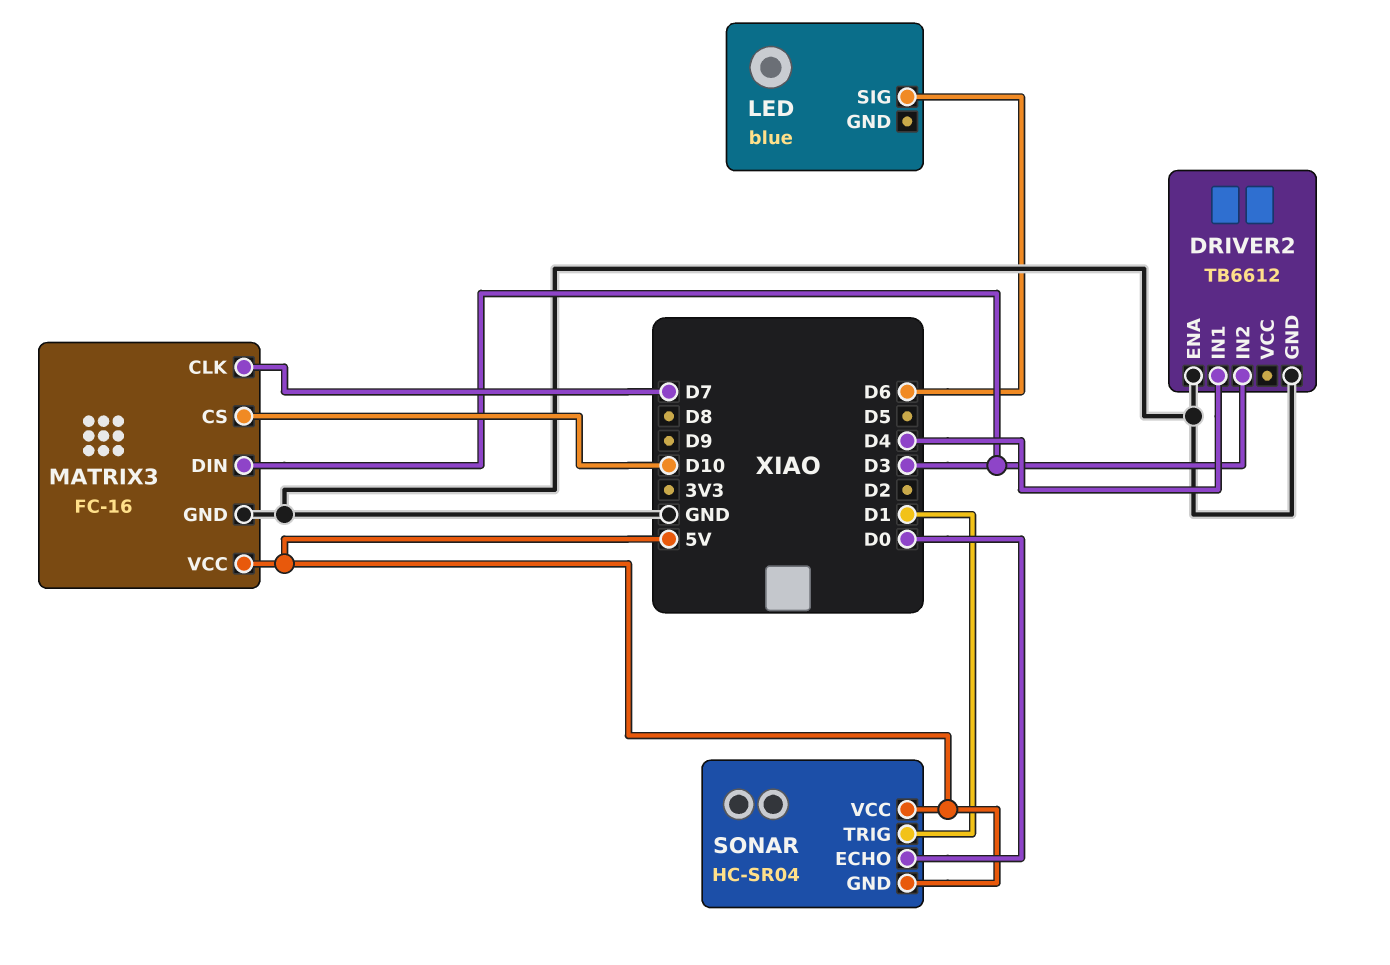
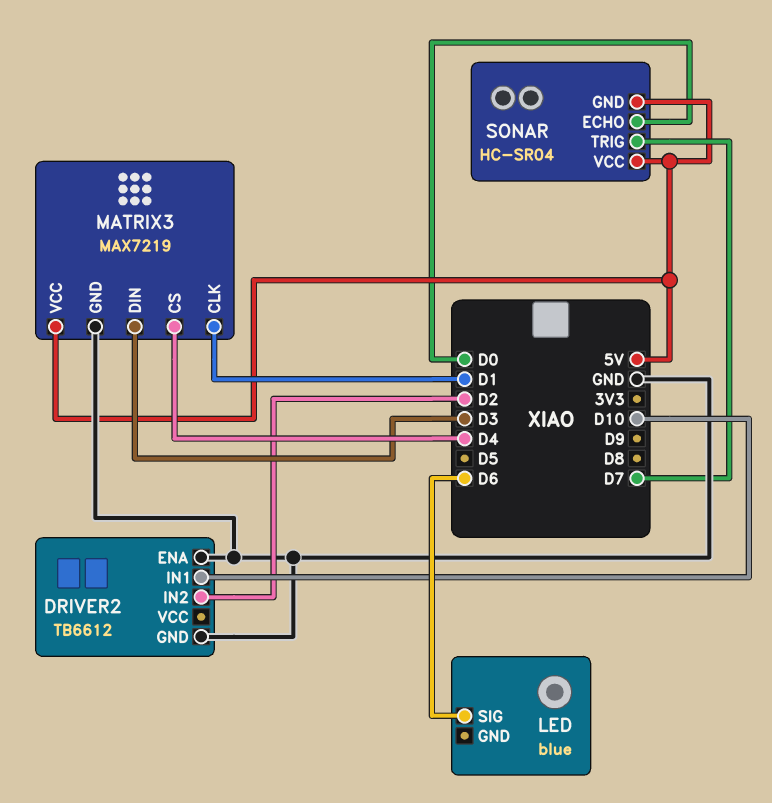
DRIVER2 pin IN1: D4 -> D10
DRIVER2 pin IN2: D3 -> D2
MATRIX3: FC-16 -> MAX7219
MATRIX3 pin CLK: D7 -> D1
MATRIX3 pin CS: D10 -> D4
SONAR pin TRIG: D1 -> D7

